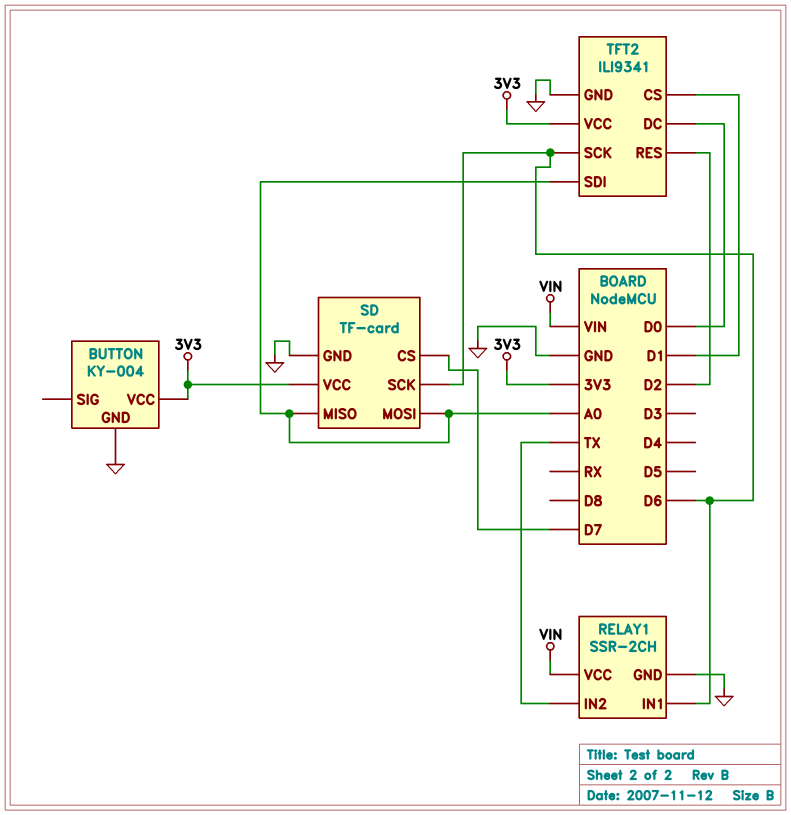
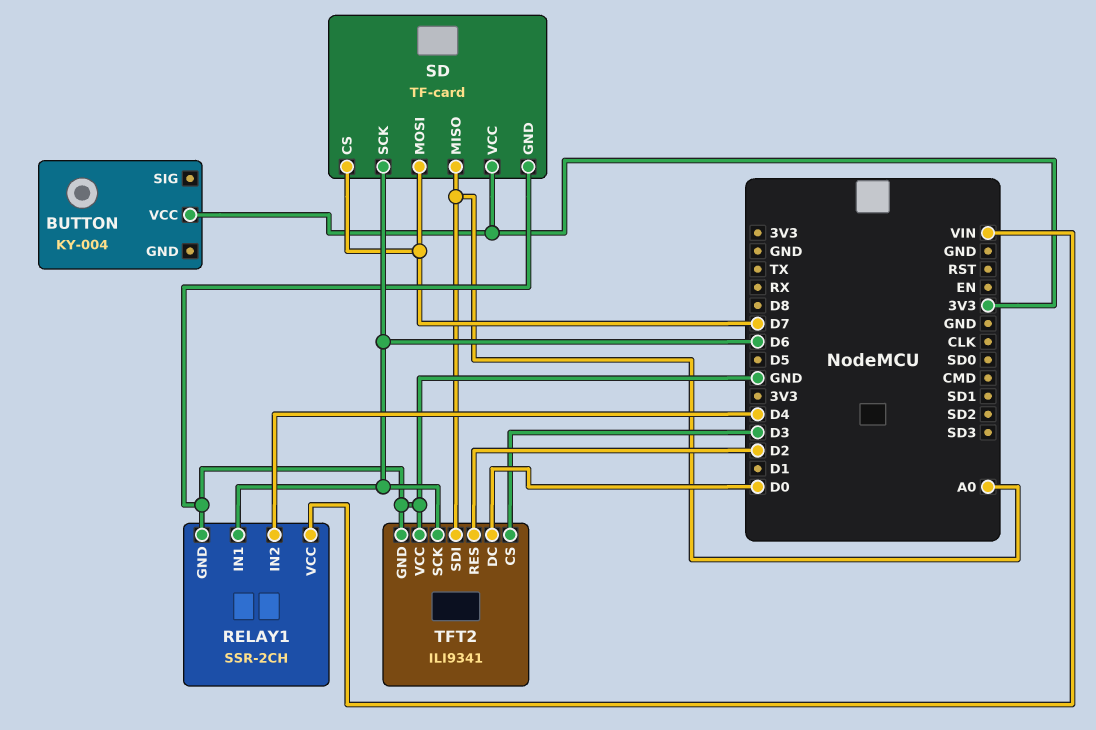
BUTTON pin GND: GND -> none
RELAY1 pin IN2: TX -> D4
SD pin MOSI: A0 -> D7
TFT2 pin CS: D1 -> D3
TFT2 pin VCC: 3V3 -> GND

